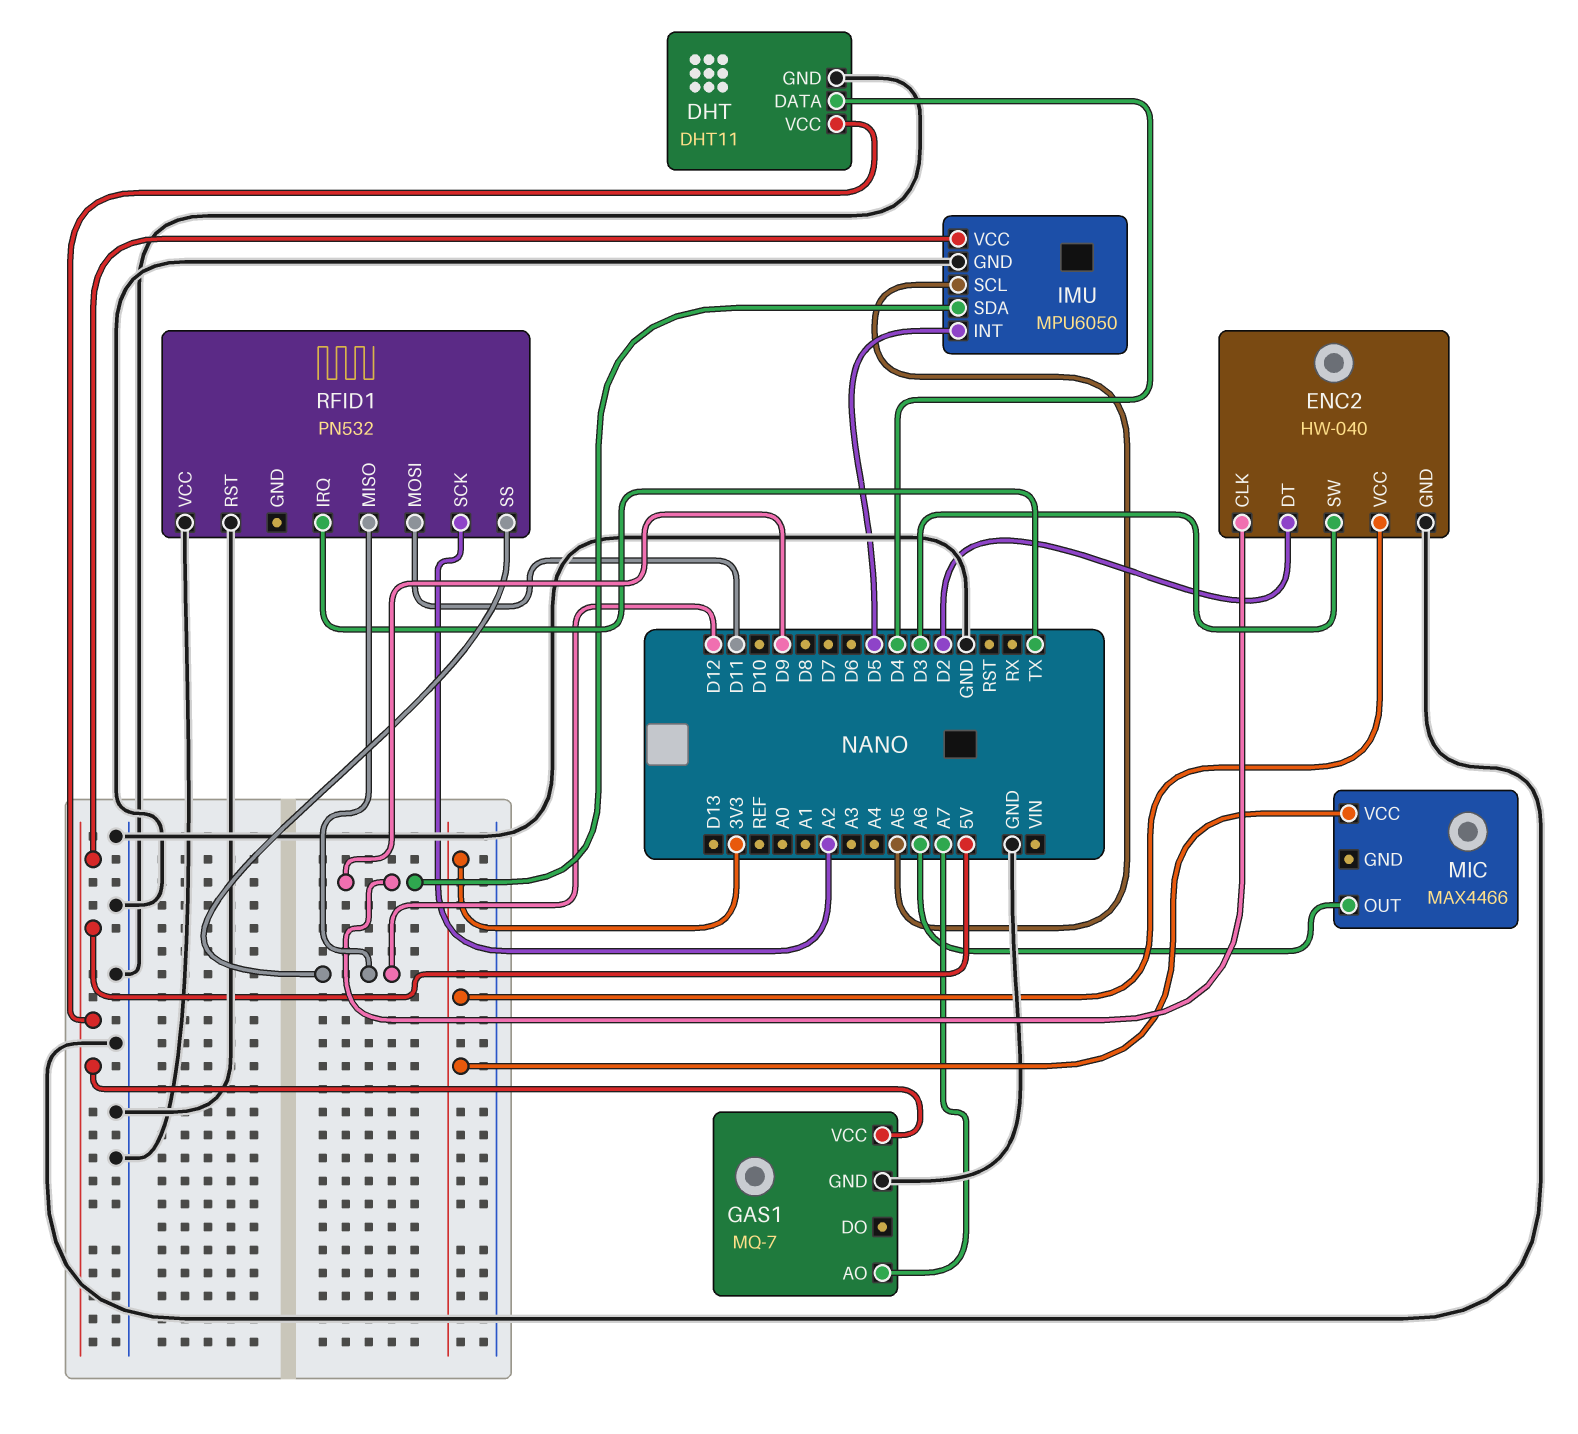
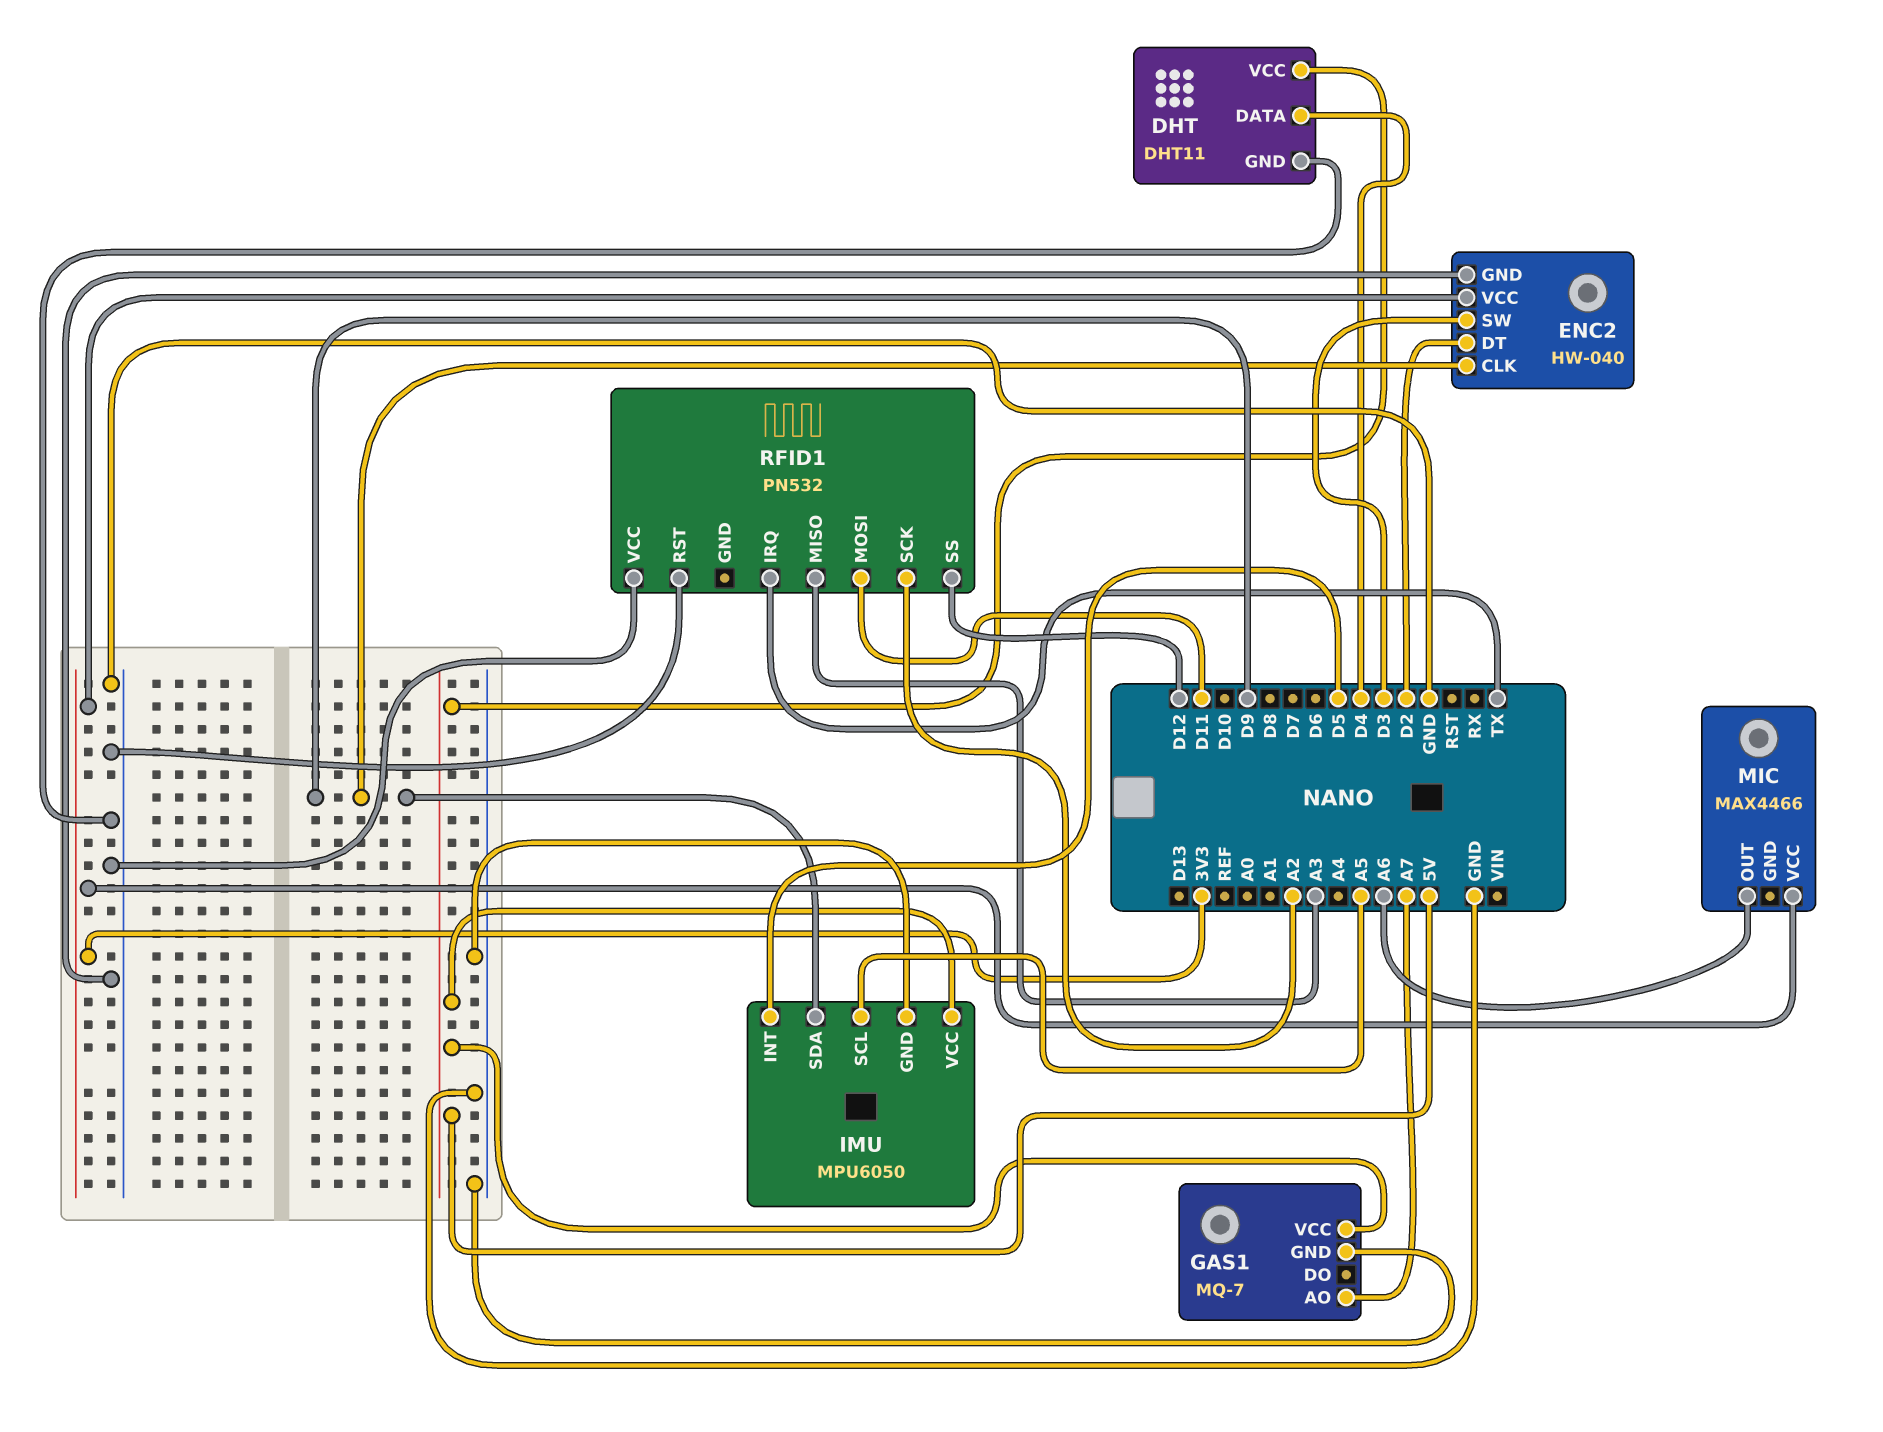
RFID1 pin MISO: D12 -> A3

